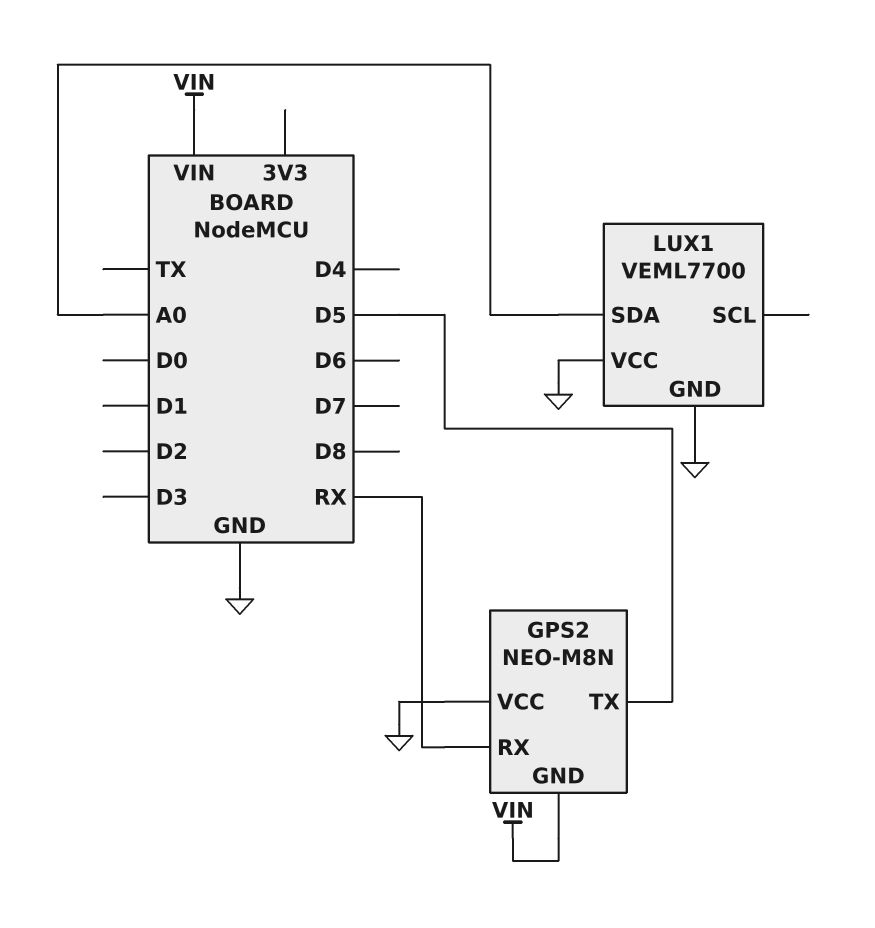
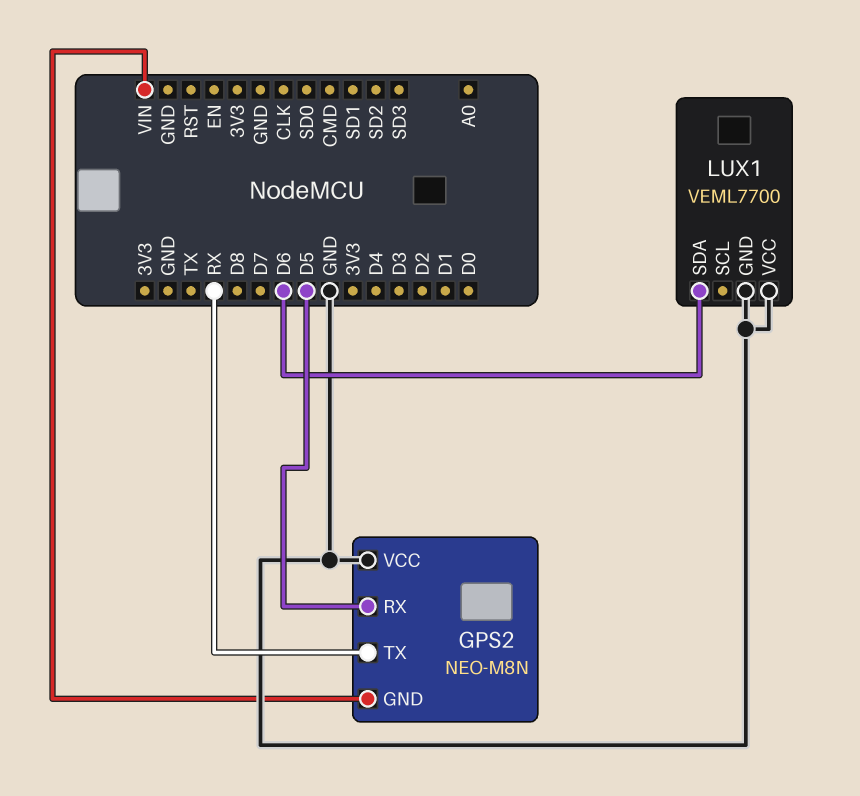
GPS2 pin RX: RX -> D5
GPS2 pin TX: D5 -> RX
LUX1 pin SDA: A0 -> D6

